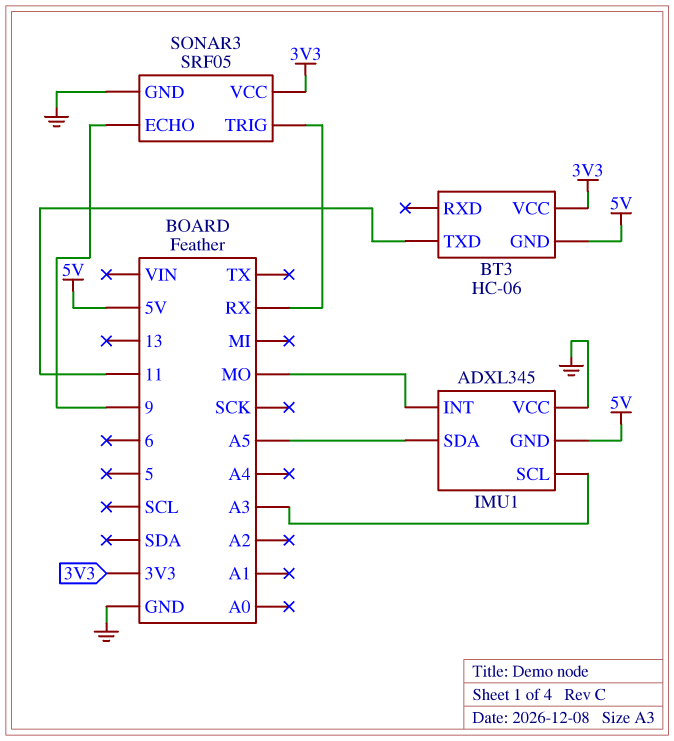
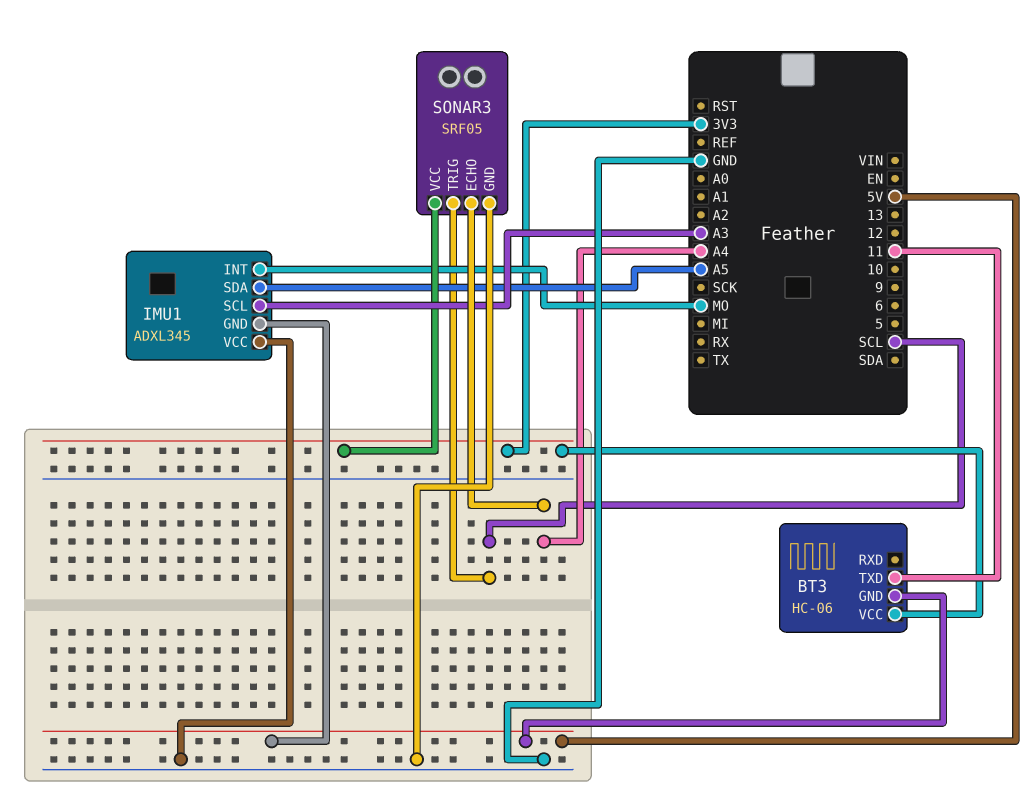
SONAR3 pin ECHO: 9 -> A4
SONAR3 pin TRIG: RX -> SCL

